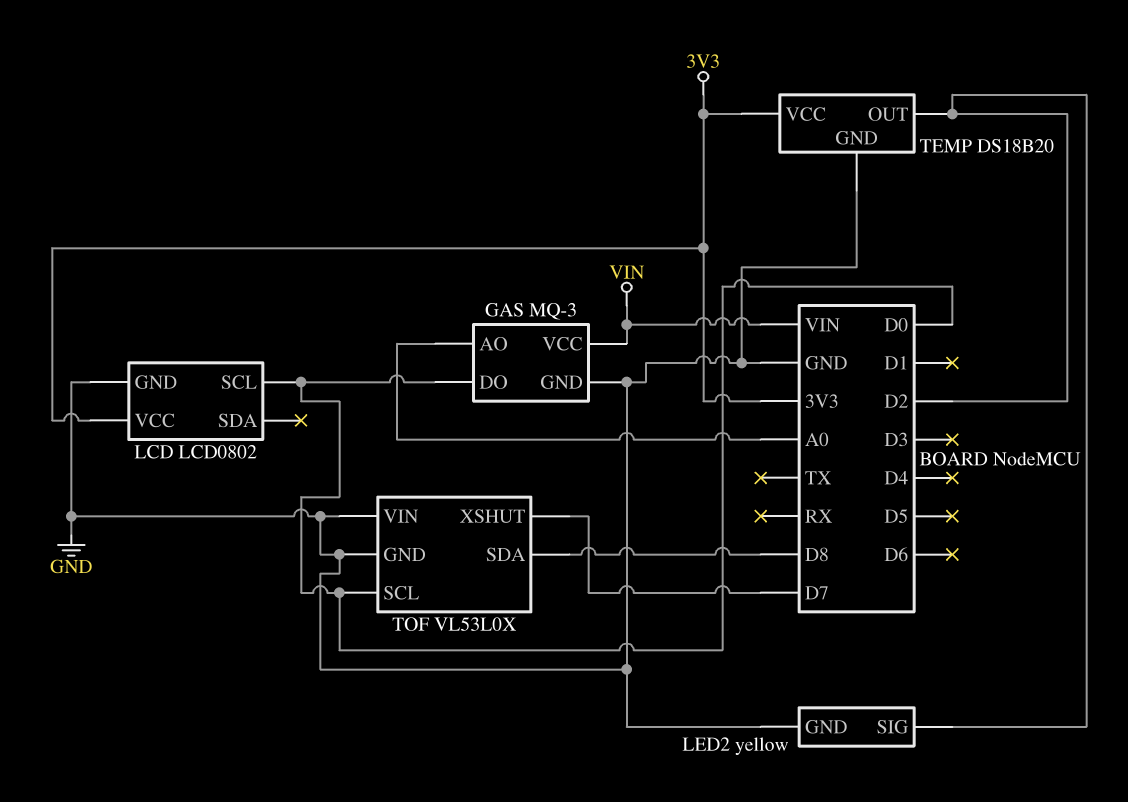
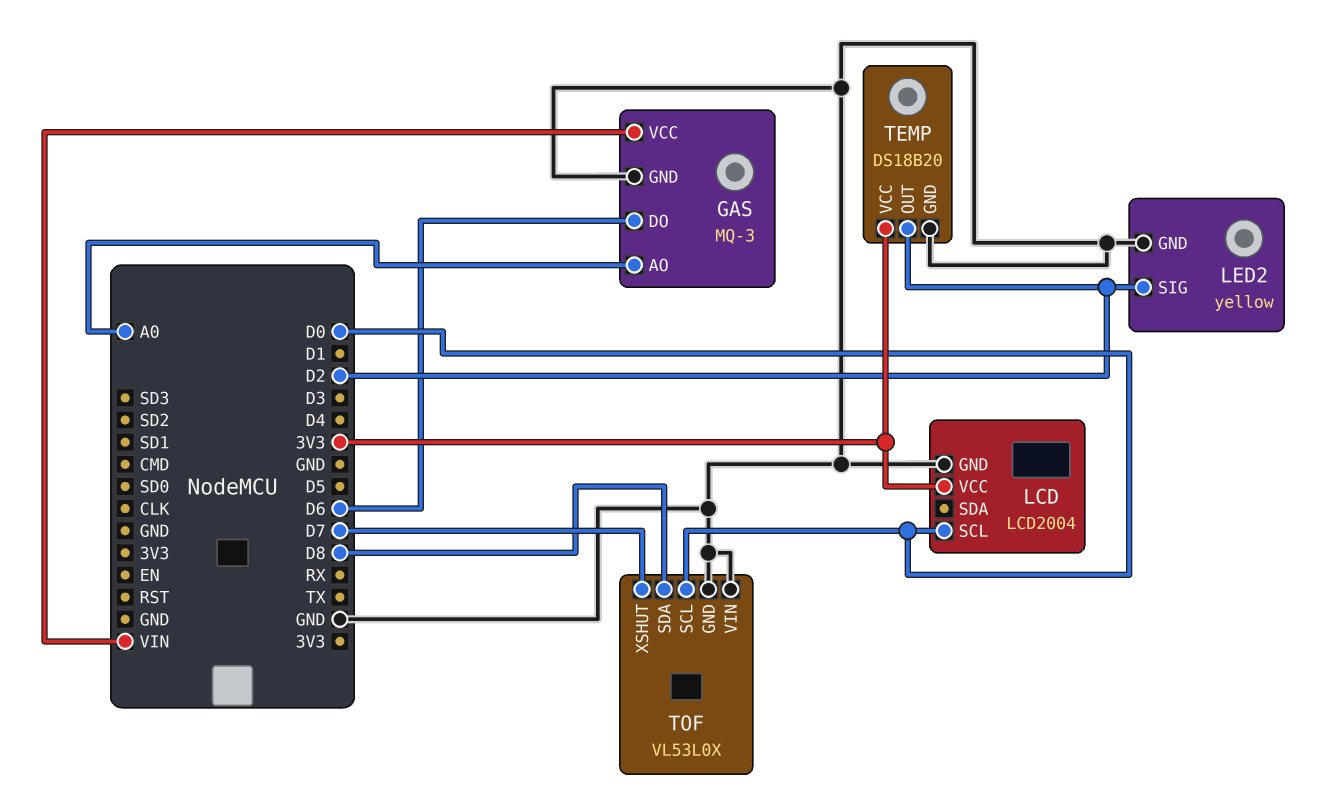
GAS pin DO: D0 -> D6
LCD: LCD0802 -> LCD2004

